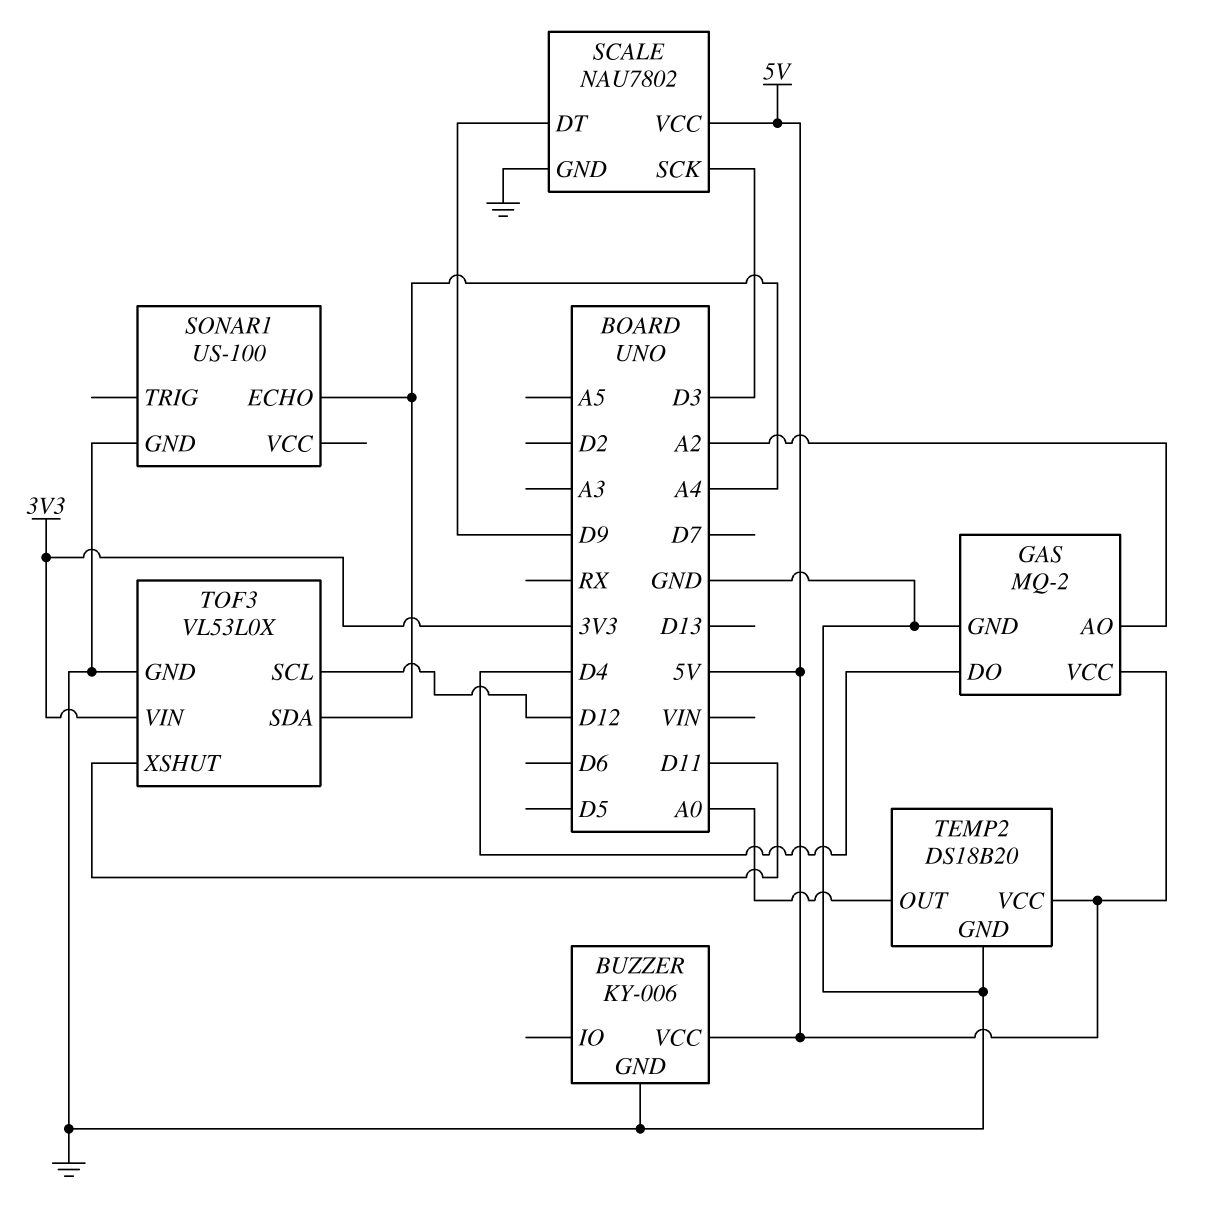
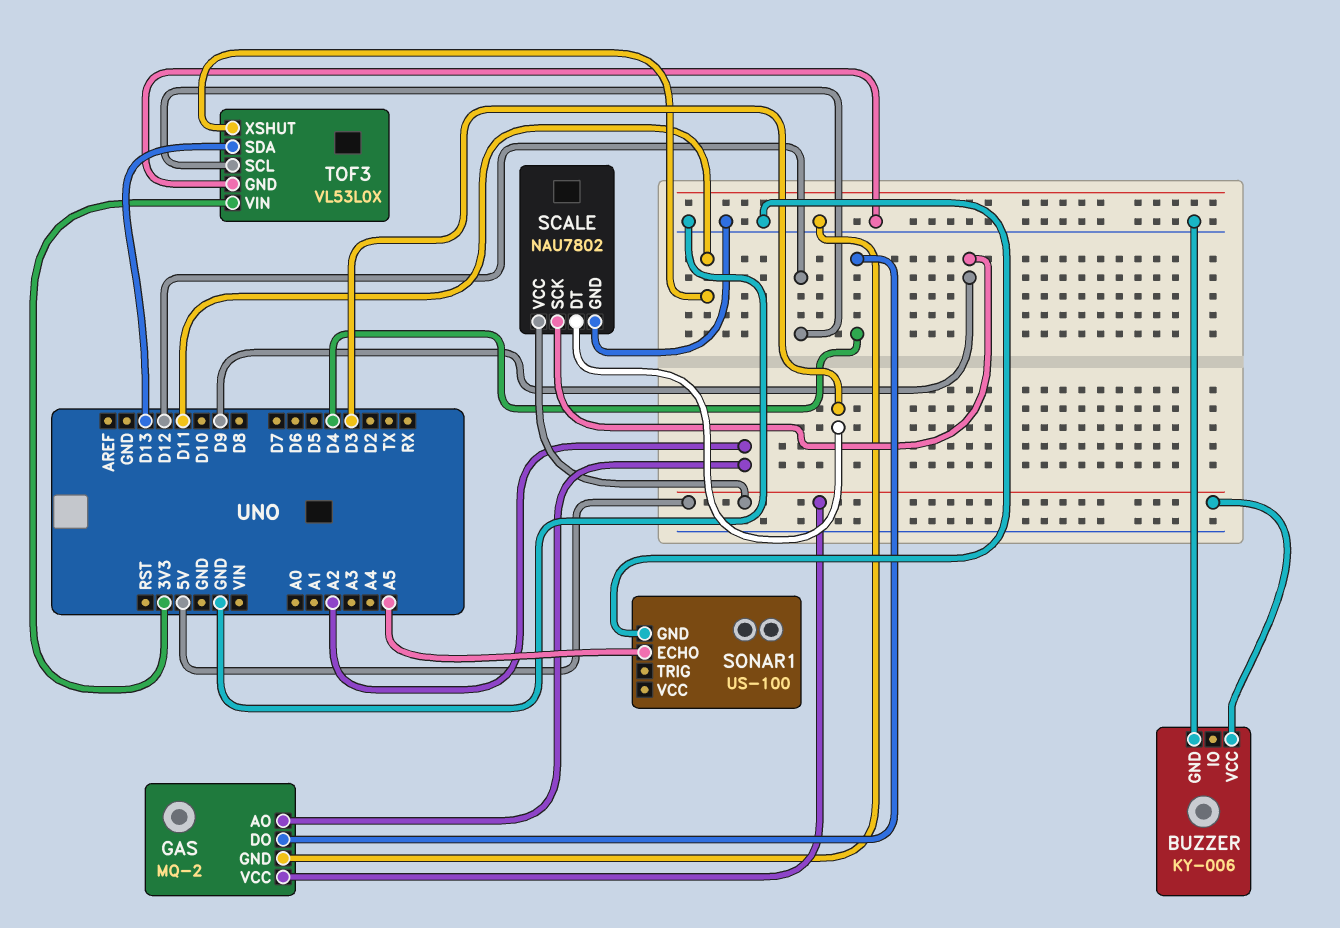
SCALE pin DT: D9 -> D3
SCALE pin SCK: D3 -> D9
SONAR1 pin ECHO: A4 -> A5
TEMP2: DS18B20 -> none
TEMP2 pin GND: GND -> none
TEMP2 pin OUT: A0 -> none
TEMP2 pin VCC: 5V -> none
TOF3 pin SDA: A4 -> D13

